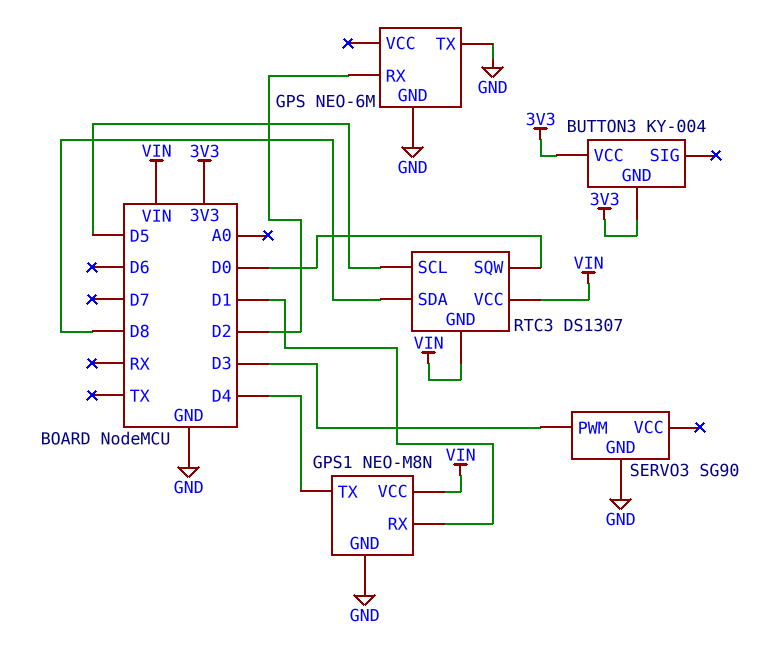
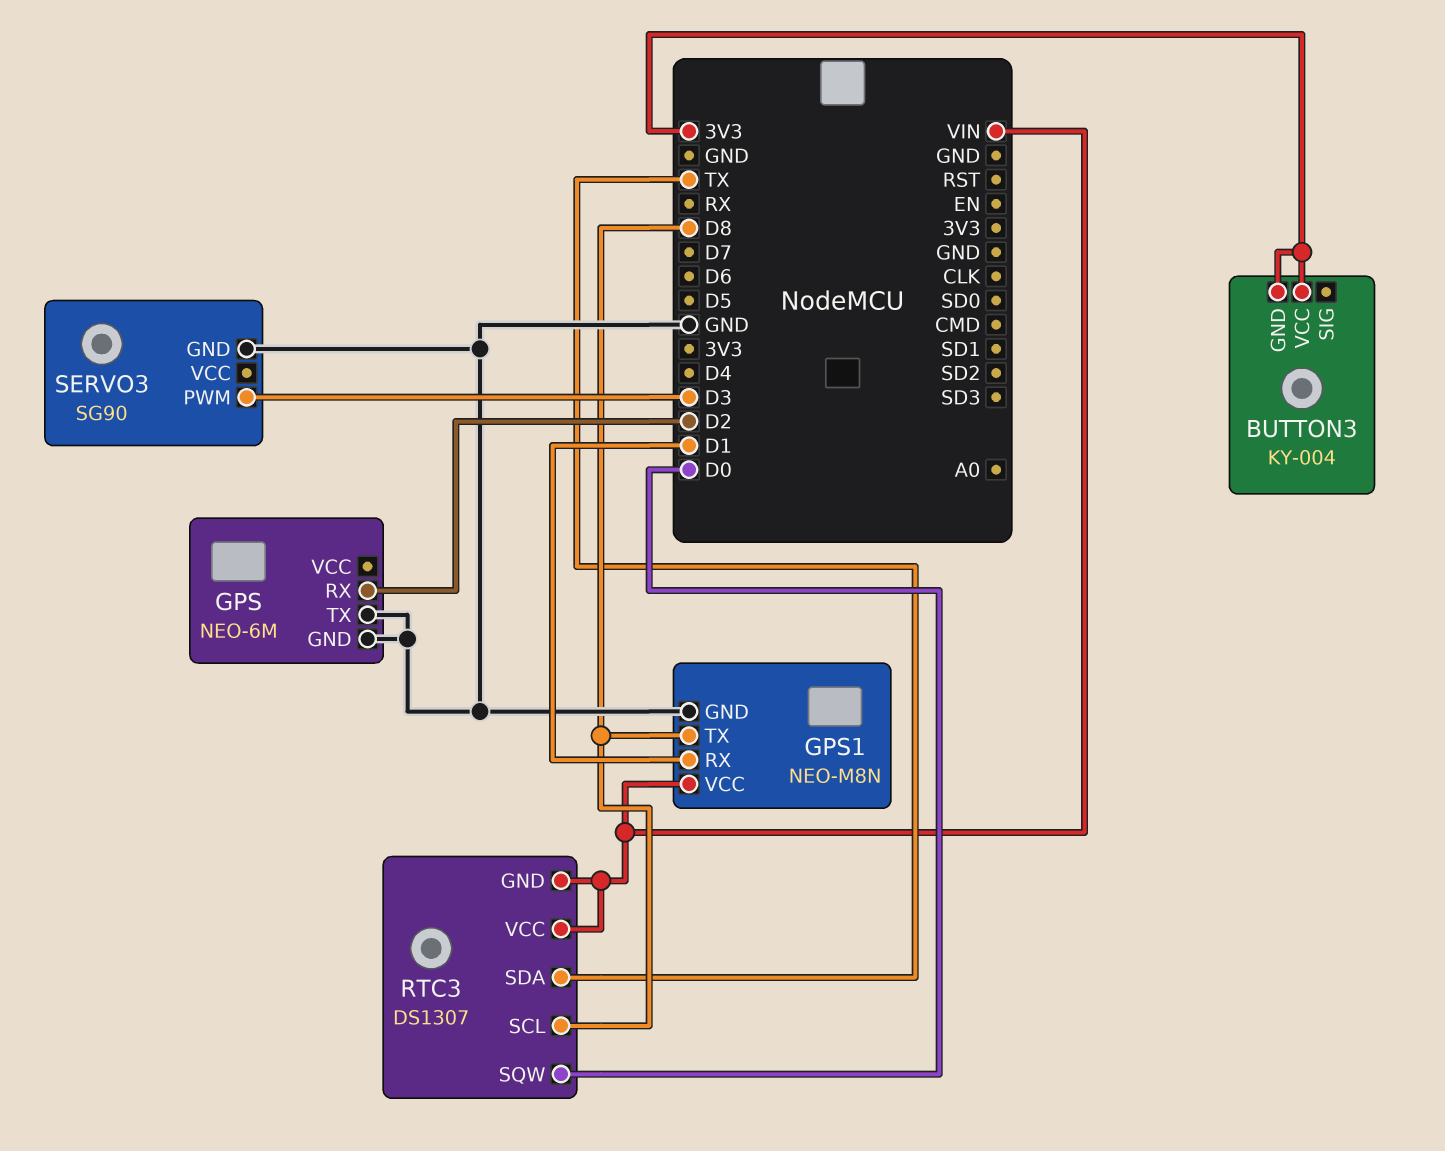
GPS1 pin TX: D4 -> D8
RTC3 pin SCL: D5 -> D8
RTC3 pin SDA: D8 -> TX

